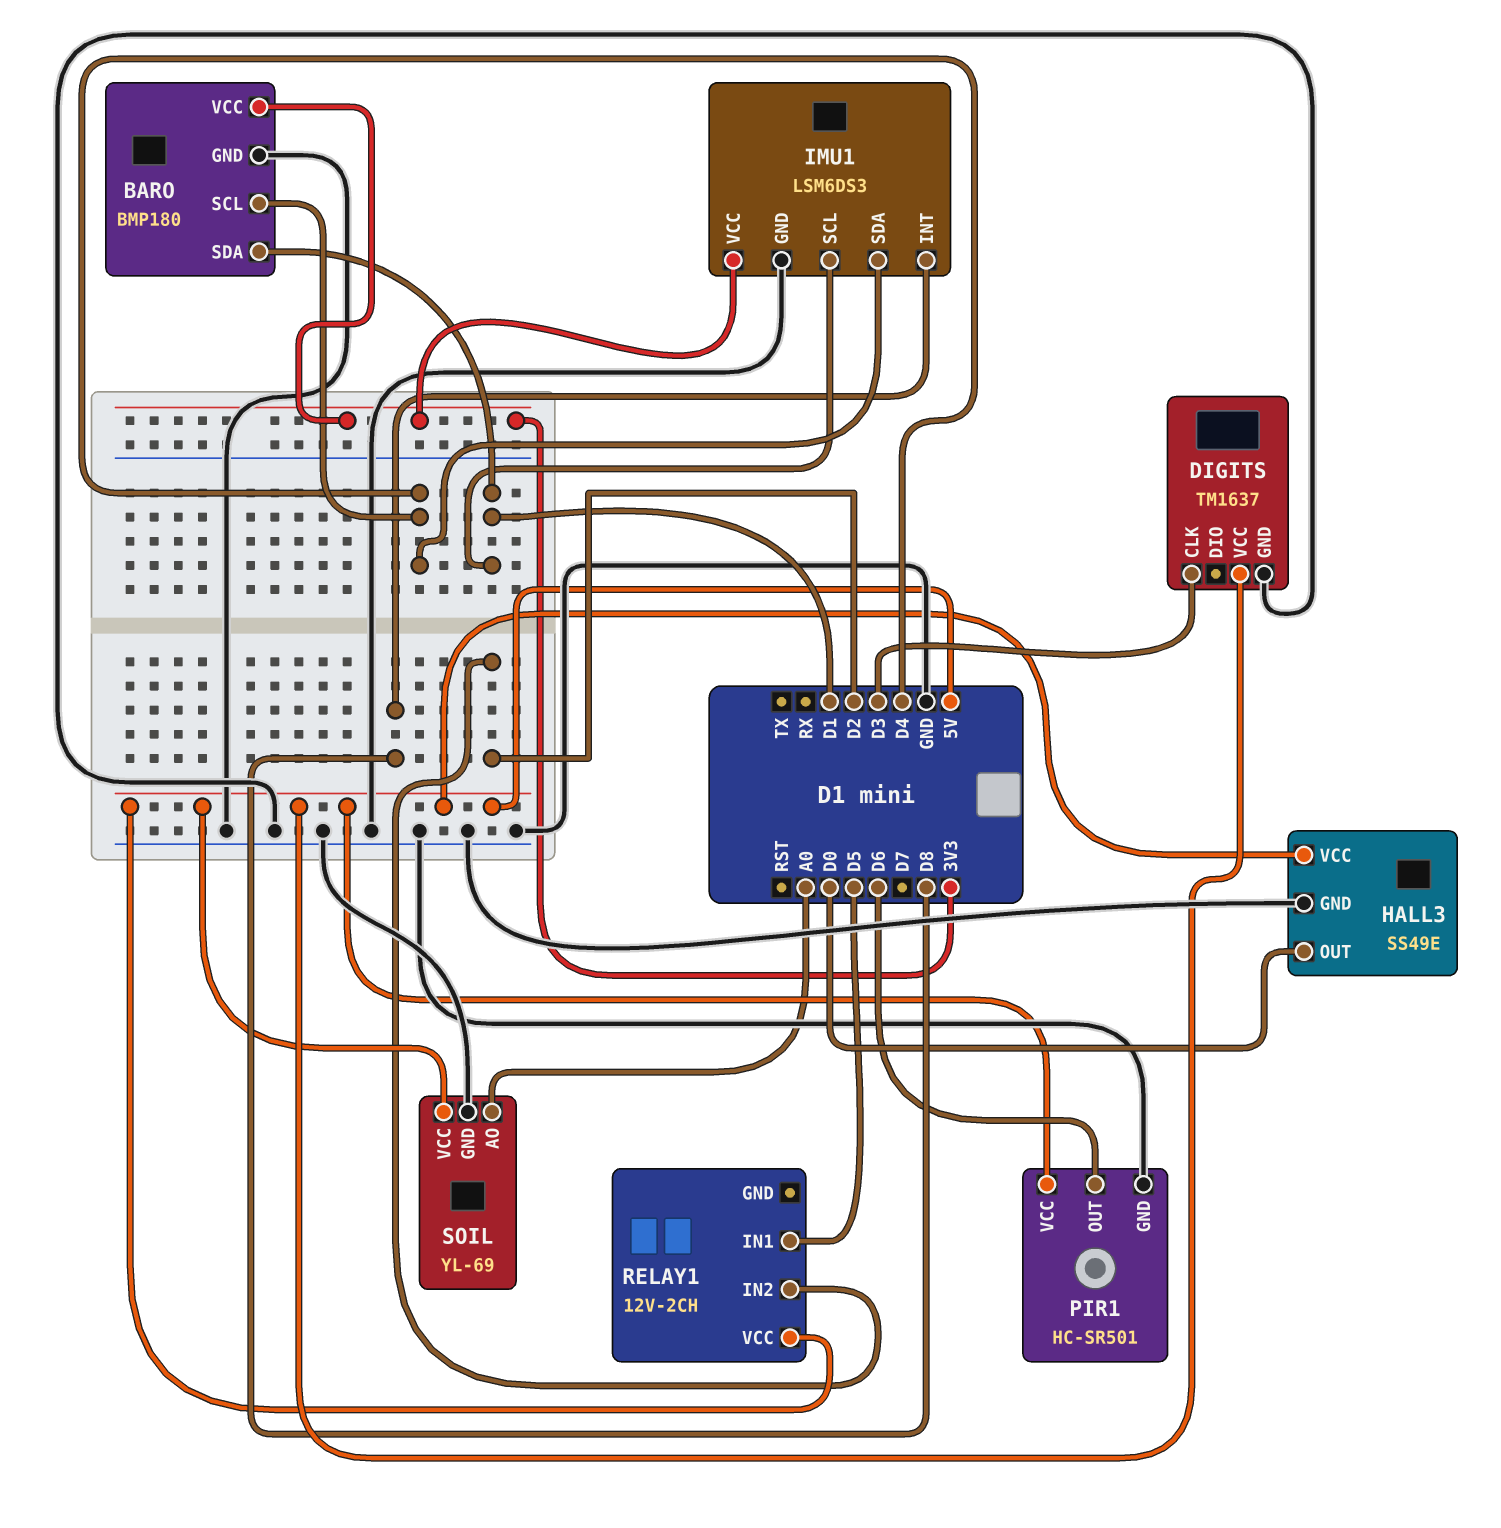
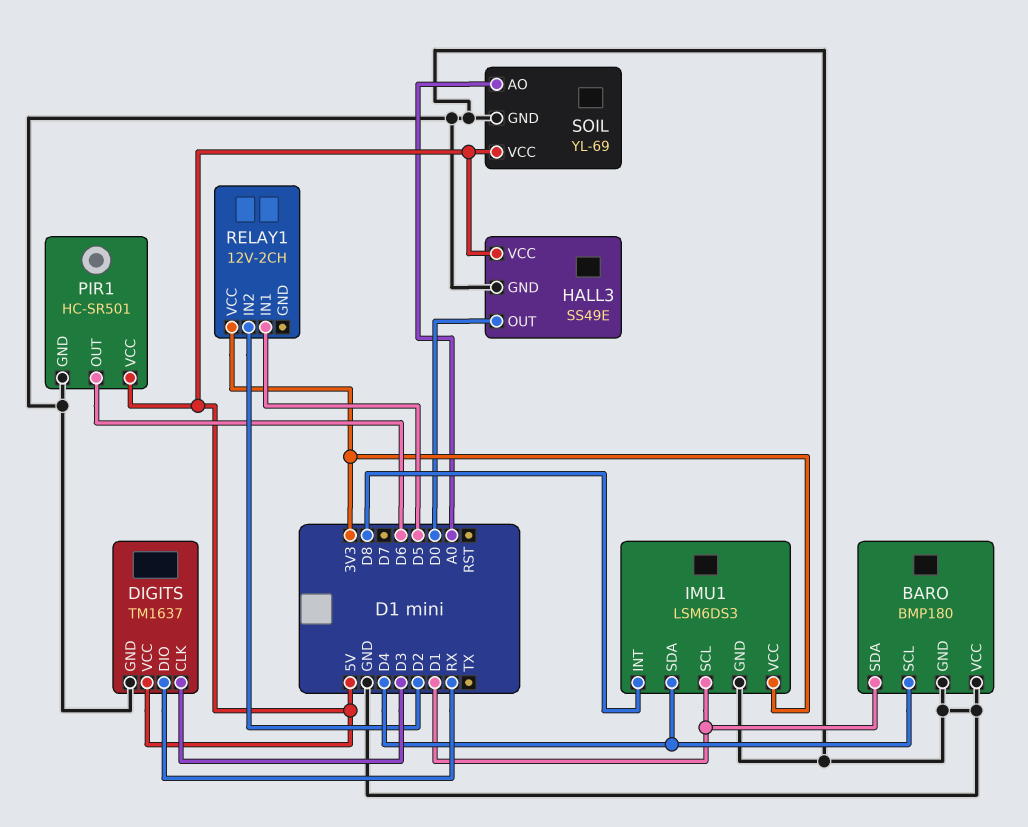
BARO pin VCC: 3V3 -> GND
DIGITS pin DIO: none -> RX
RELAY1 pin VCC: 5V -> 3V3

